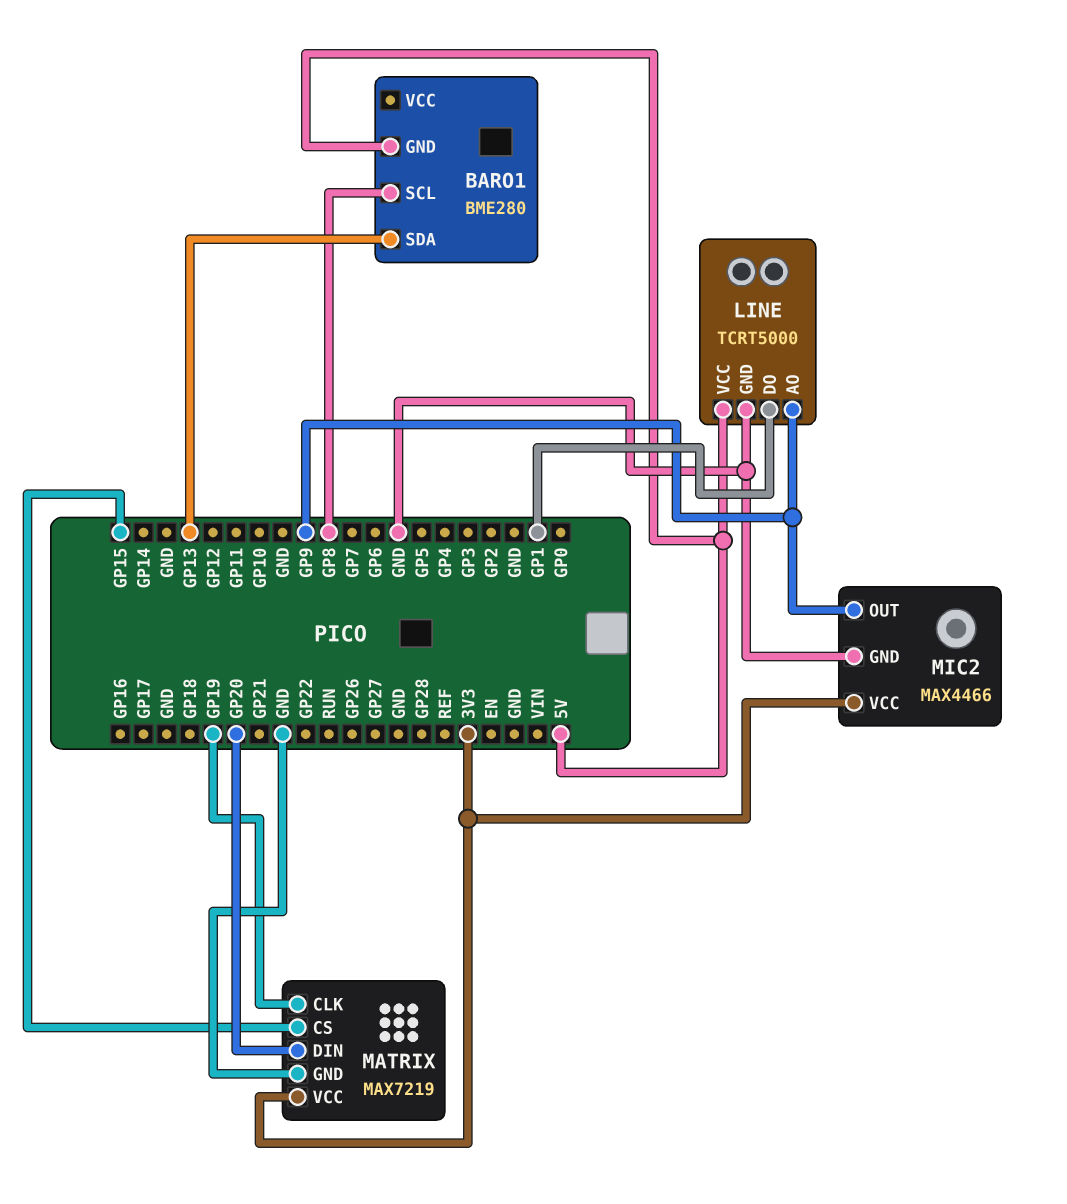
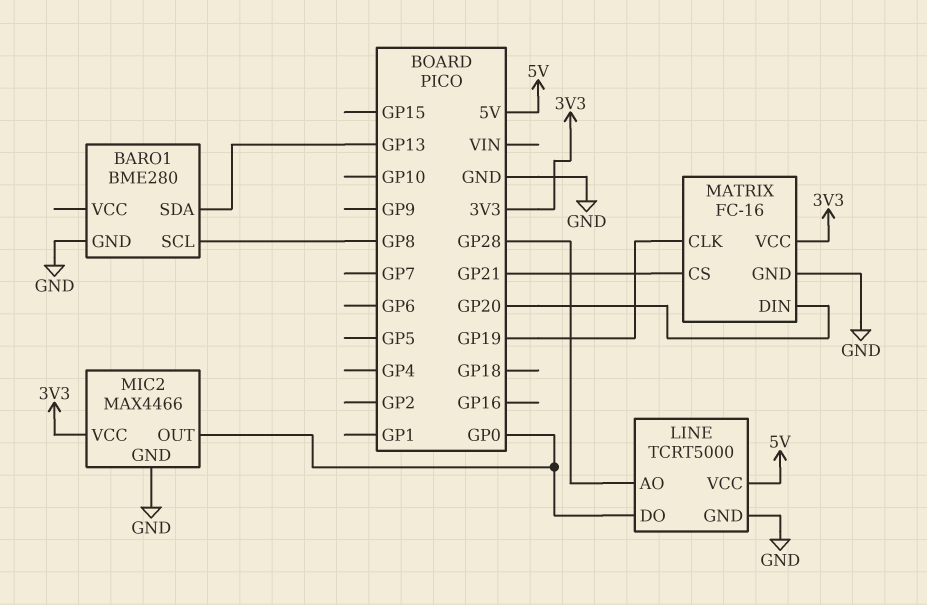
BARO1 pin GND: 5V -> GND
LINE pin AO: GP9 -> GP28
LINE pin DO: GP1 -> GP0
MATRIX: MAX7219 -> FC-16
MATRIX pin CS: GP15 -> GP21
MIC2 pin OUT: GP9 -> GP0

